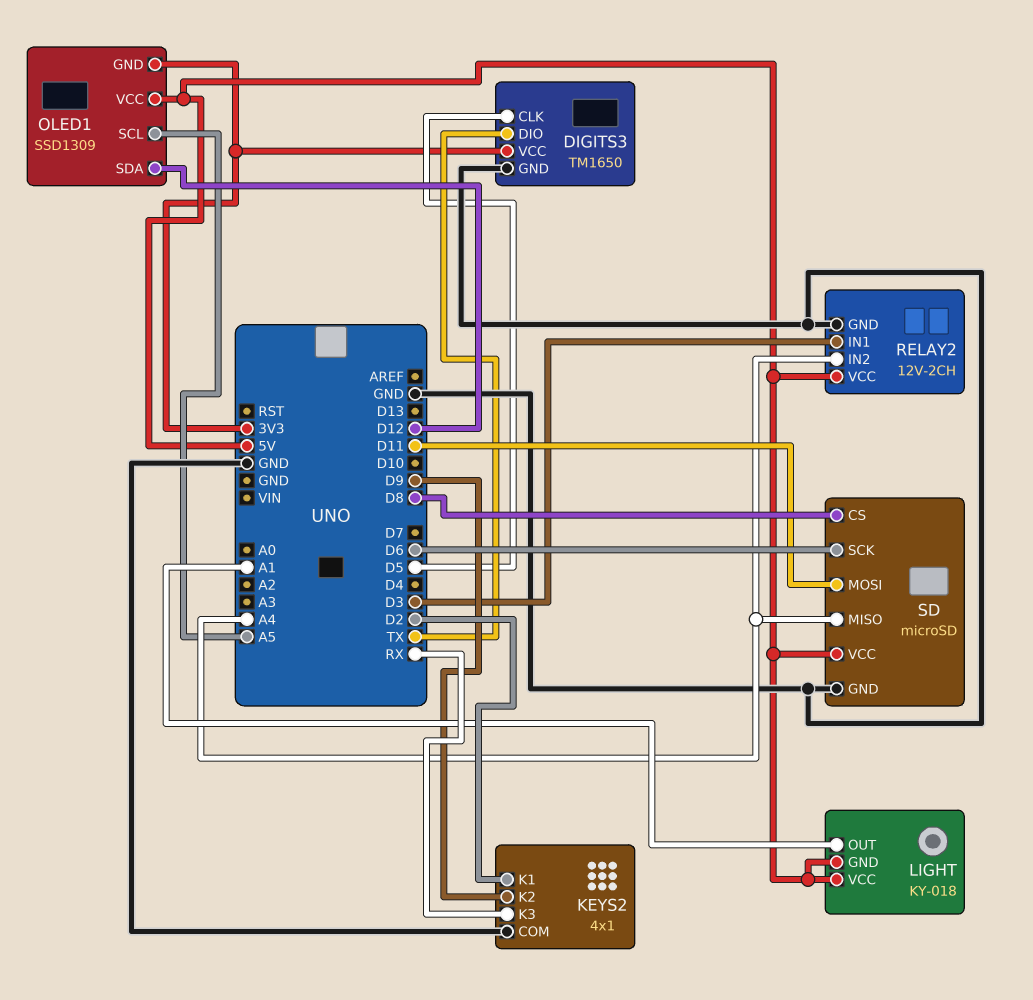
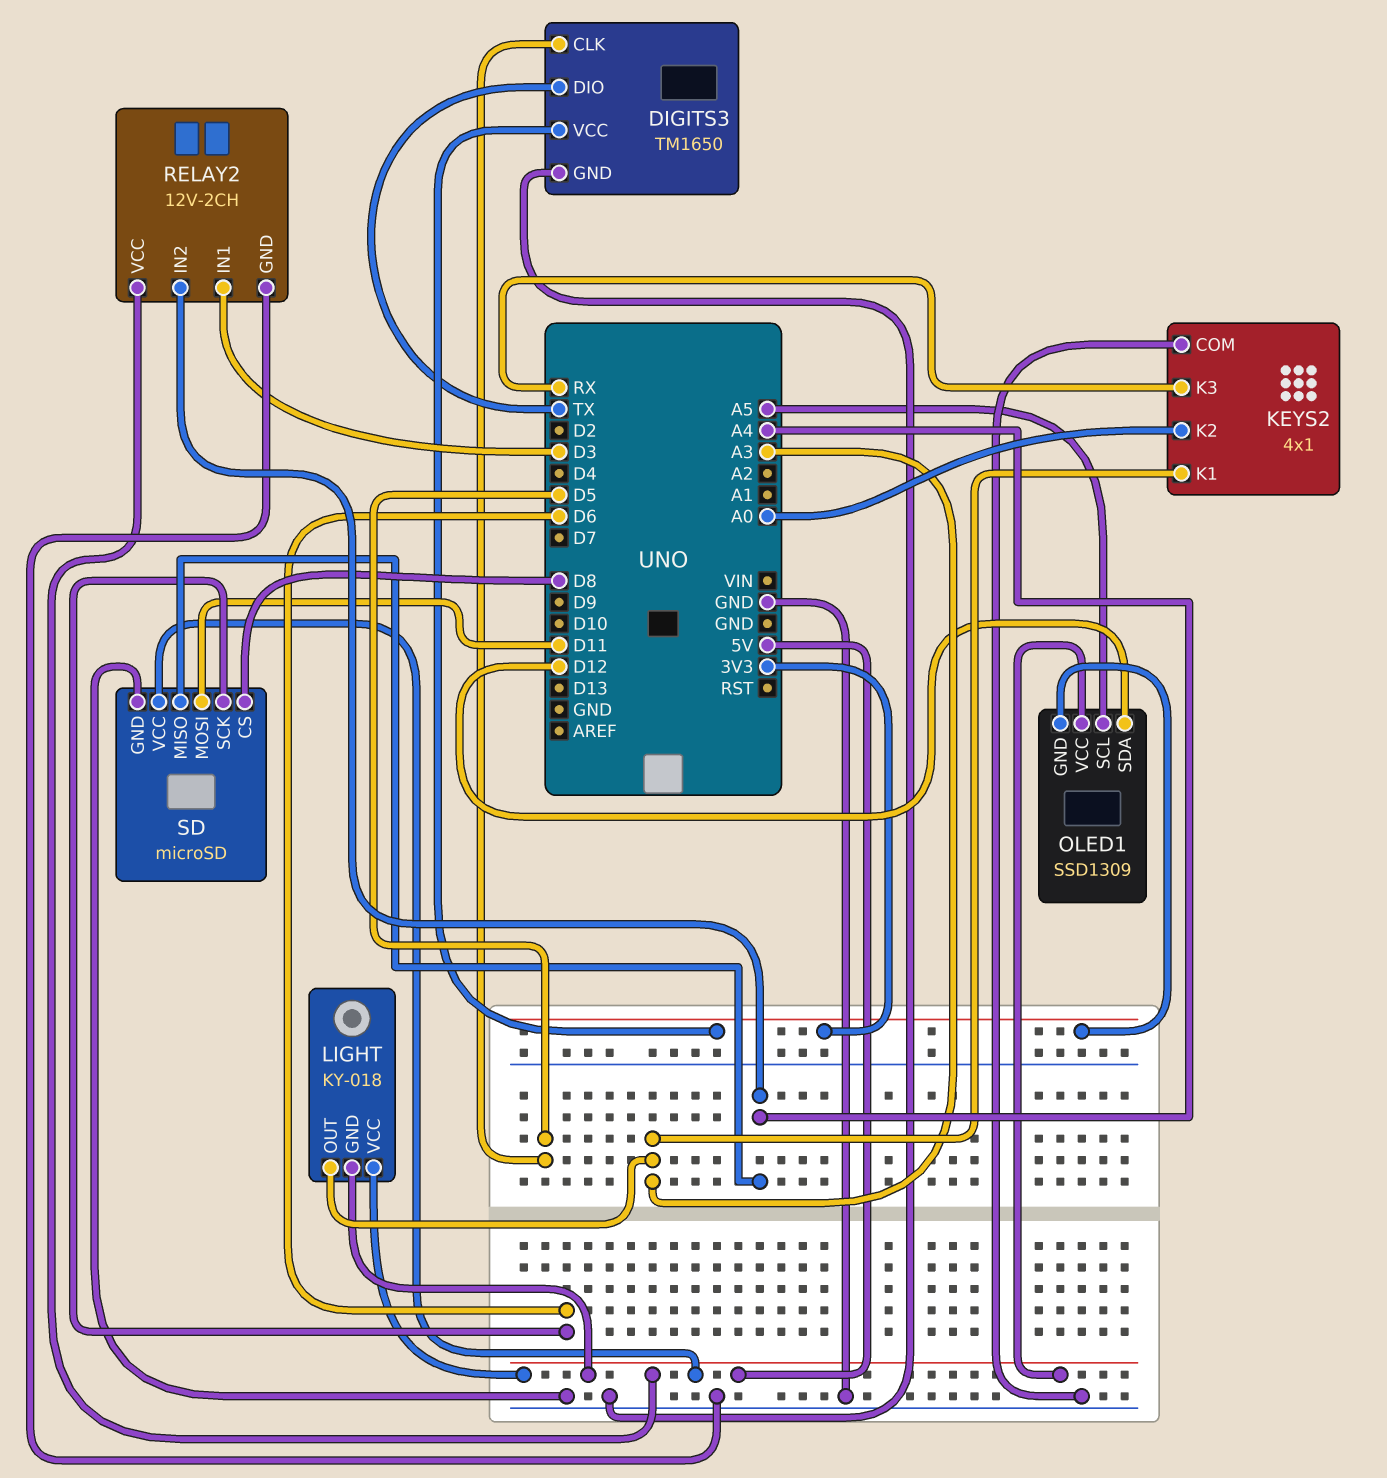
KEYS2 pin K1: D2 -> A3
KEYS2 pin K2: D9 -> A0
LIGHT pin OUT: A1 -> A3

